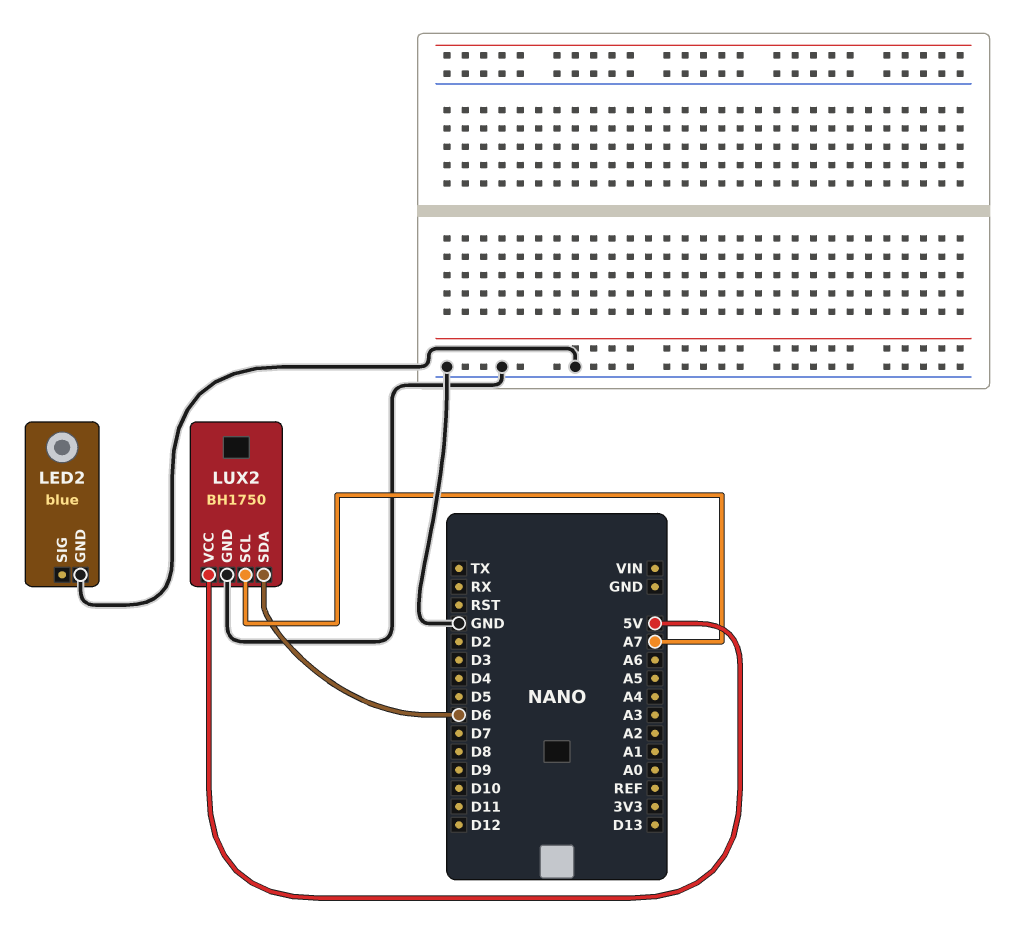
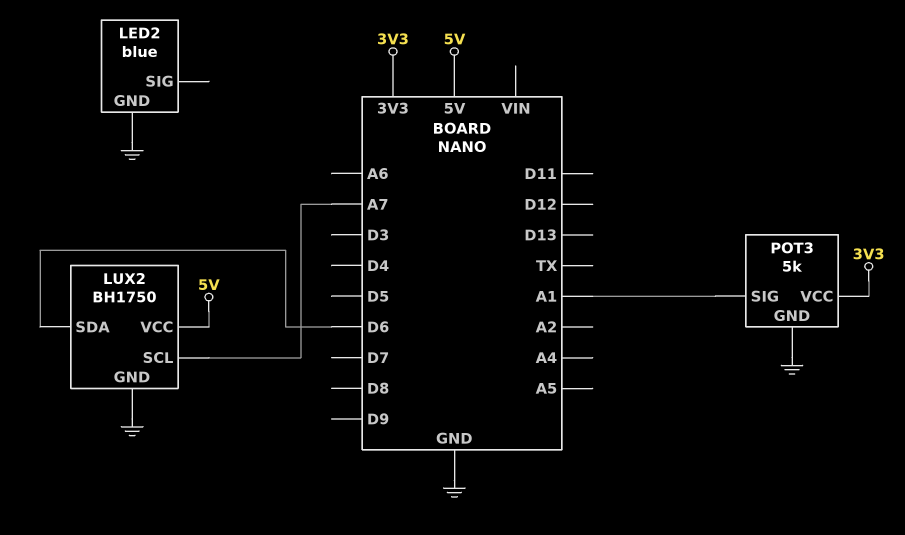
POT3: none -> 5k
POT3 pin GND: none -> GND
POT3 pin SIG: none -> A1
POT3 pin VCC: none -> 3V3

